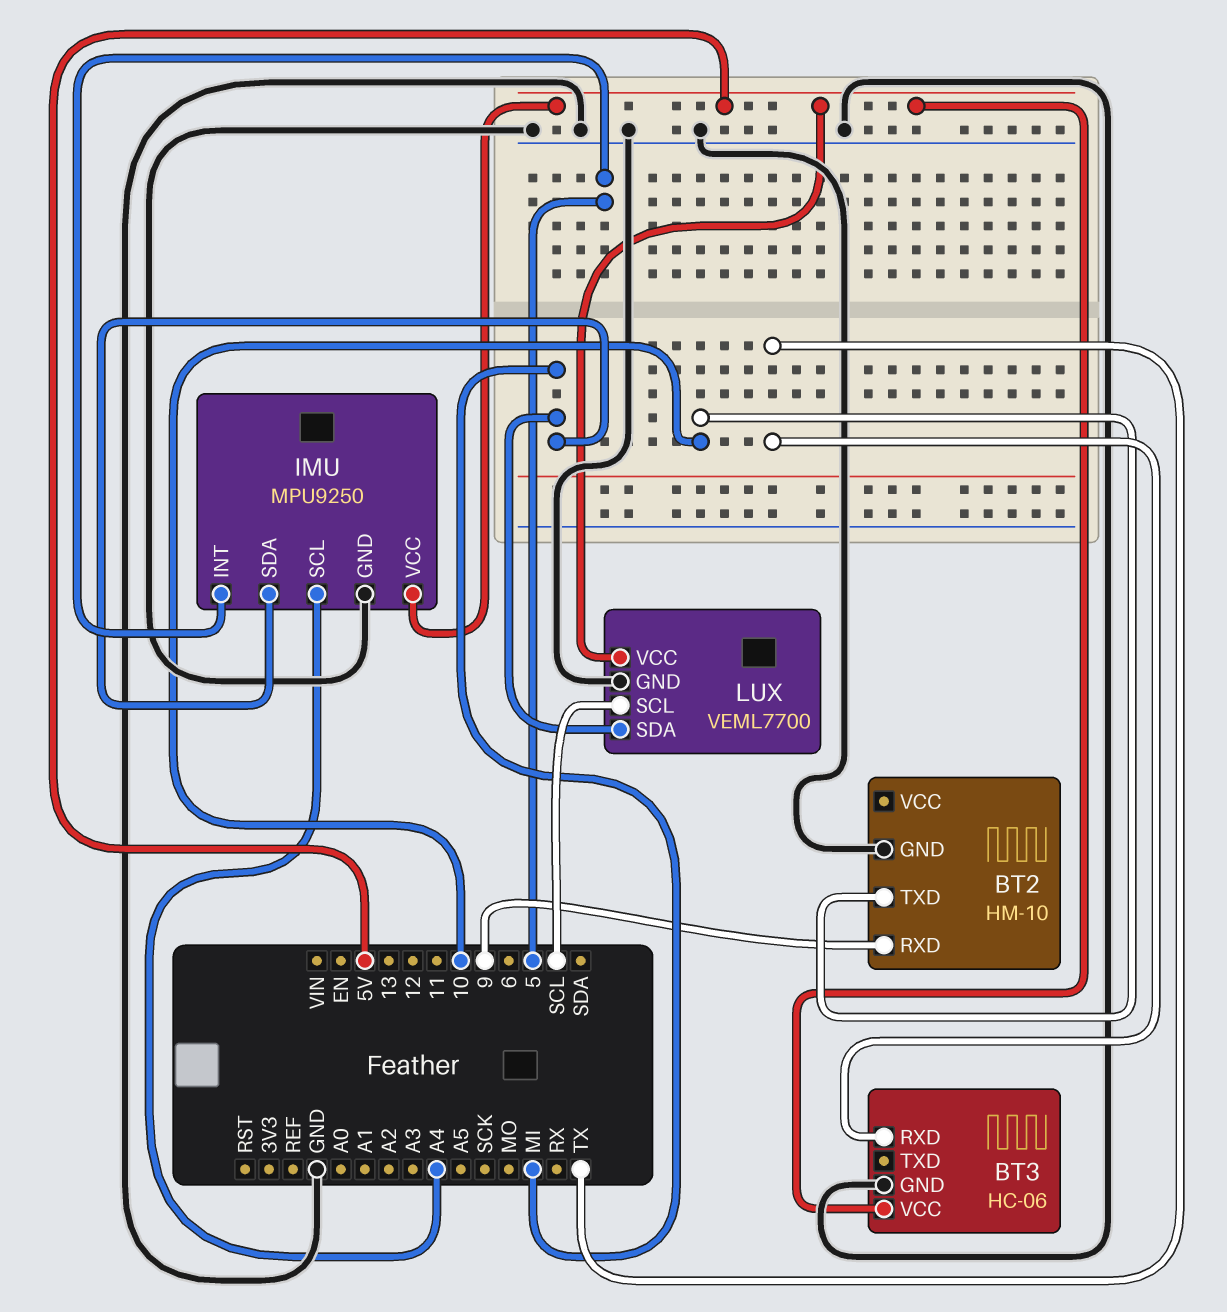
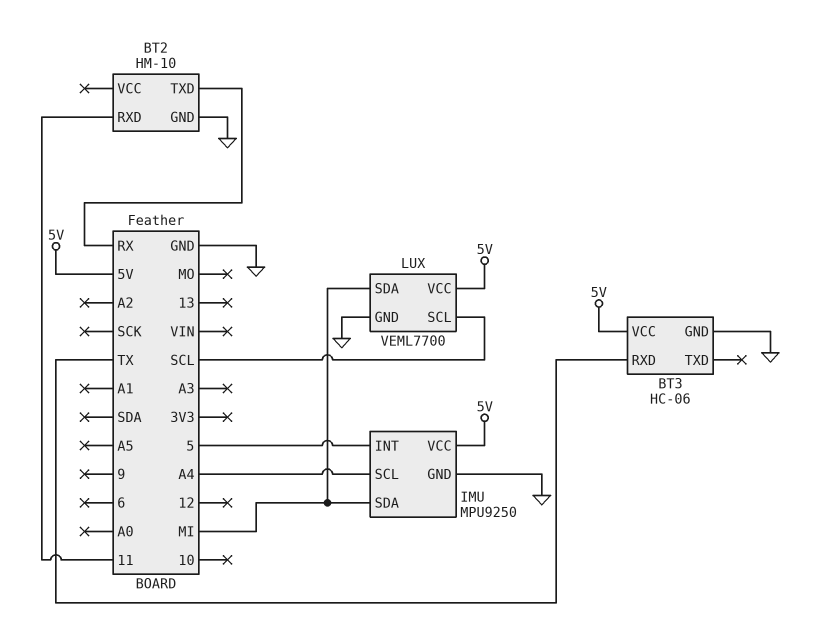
BT2 pin RXD: 9 -> 11
BT2 pin TXD: 10 -> RX

